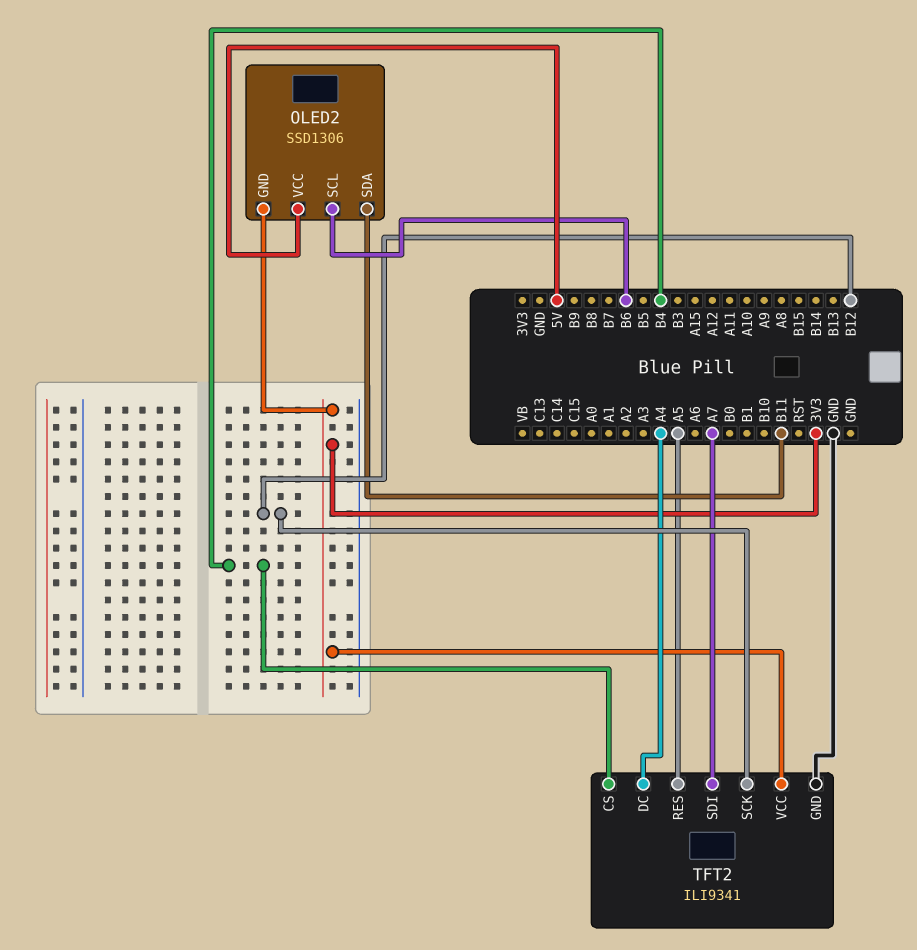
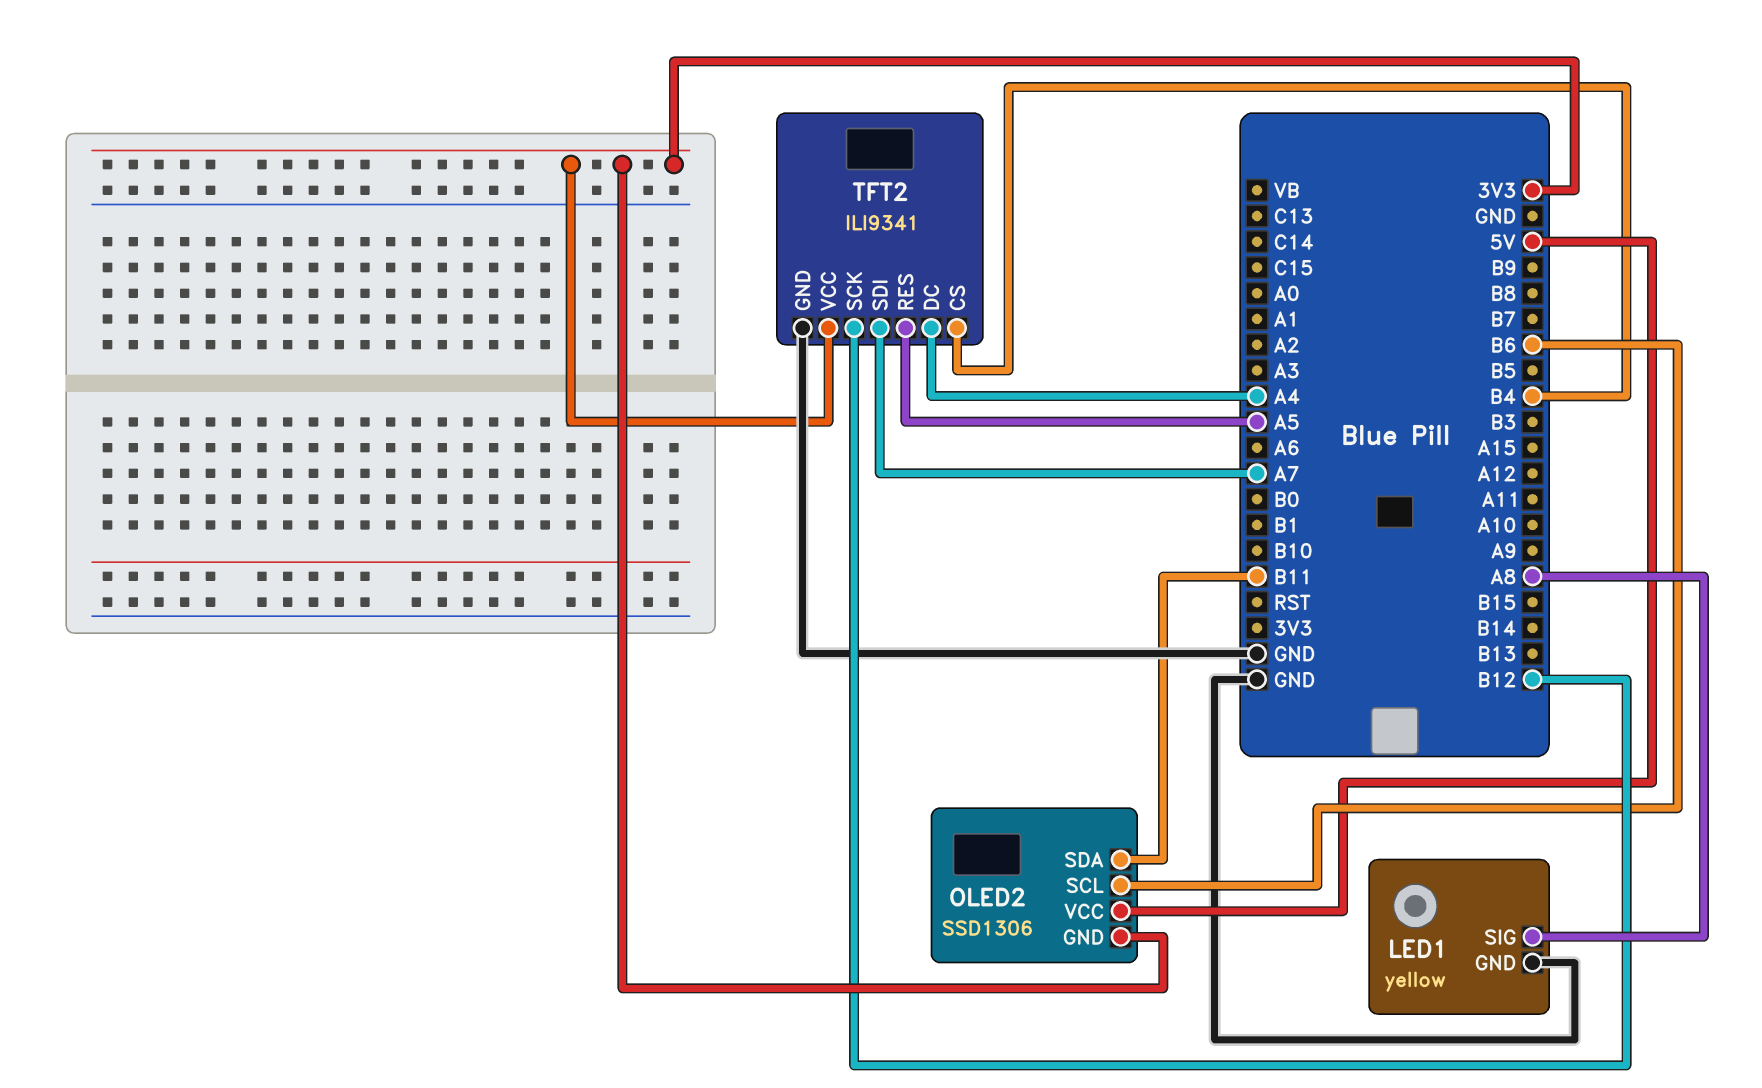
LED1: none -> yellow
LED1 pin GND: none -> GND
LED1 pin SIG: none -> A8

